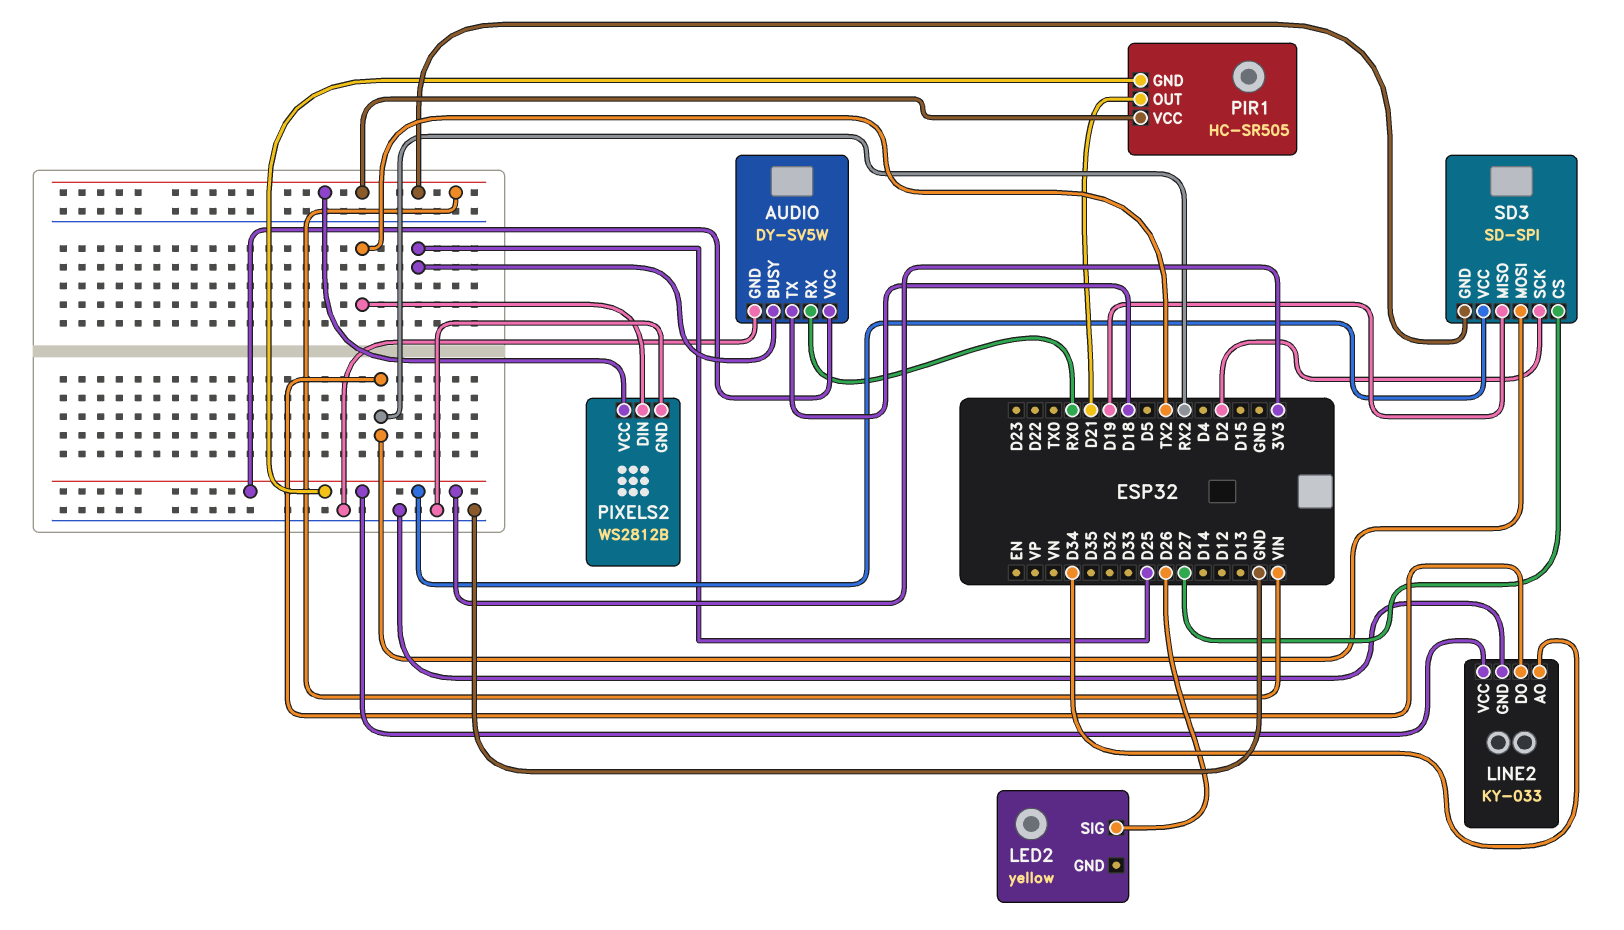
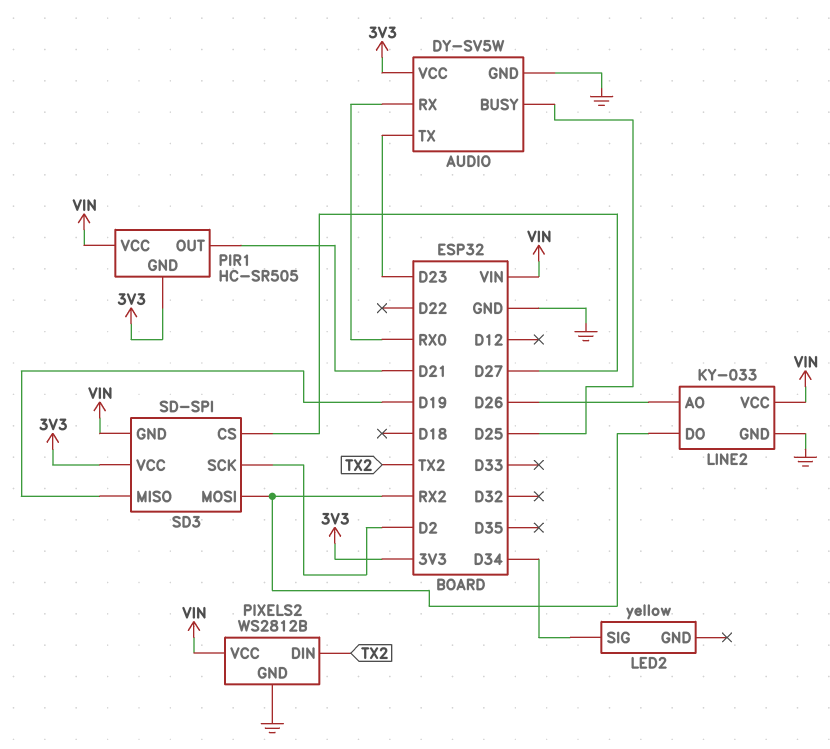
AUDIO pin TX: D18 -> D23
LED2 pin SIG: D26 -> D34
LINE2 pin AO: D34 -> D26
LINE2 pin VCC: 3V3 -> VIN

